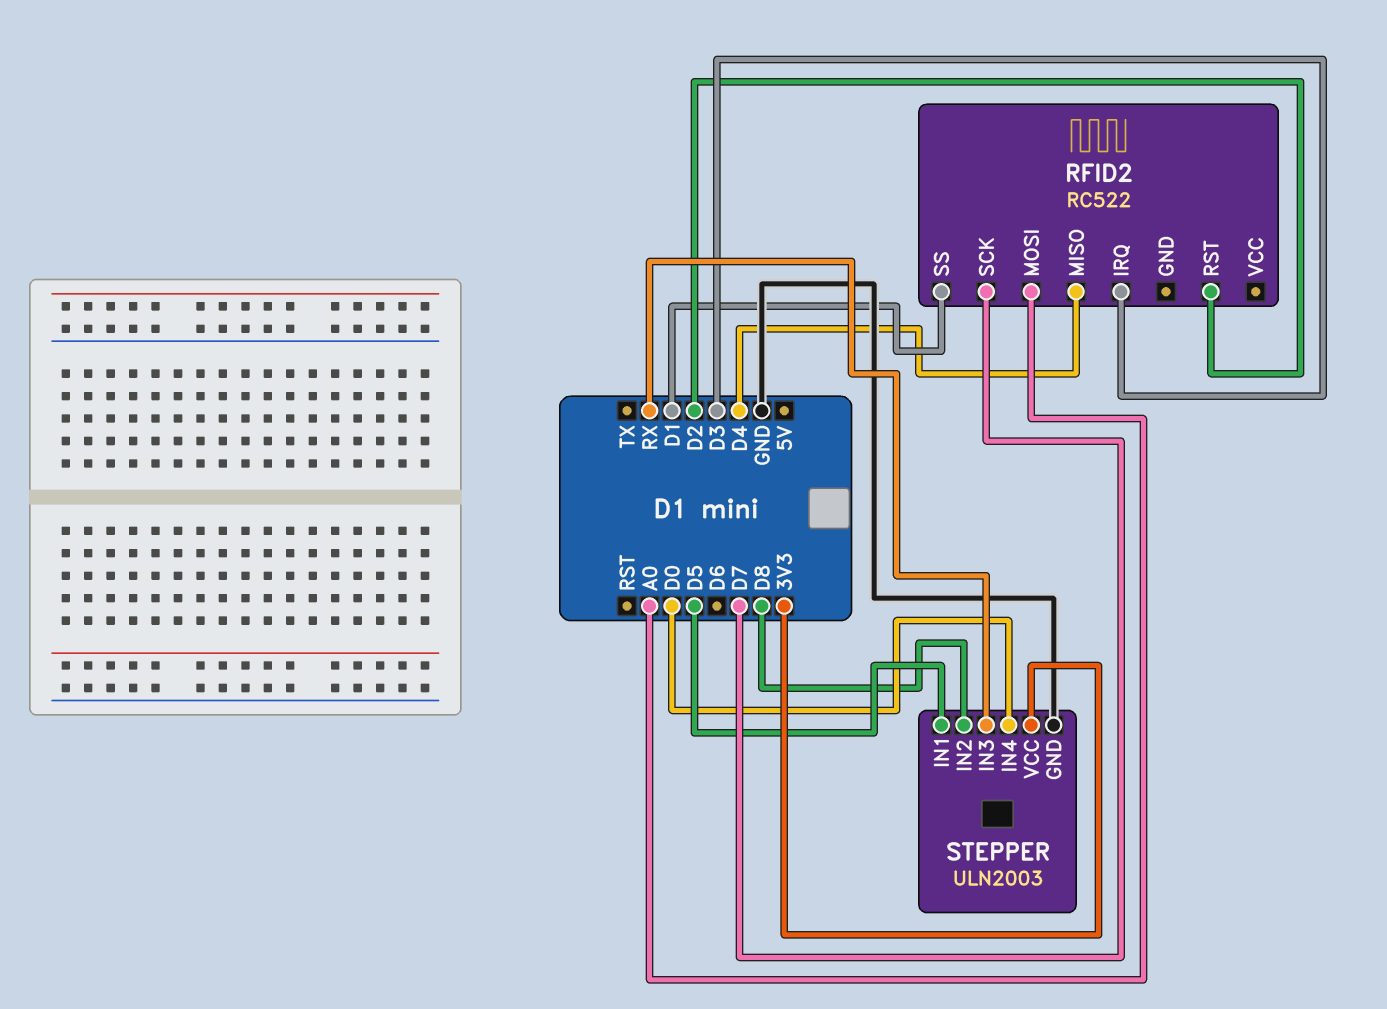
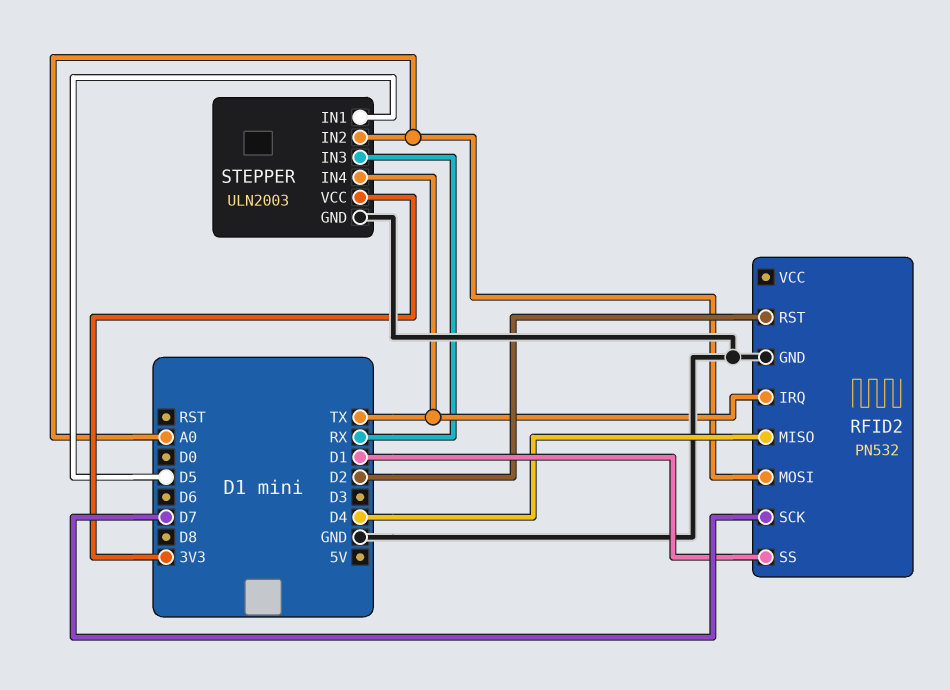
RFID2: RC522 -> PN532
RFID2 pin GND: none -> GND
RFID2 pin IRQ: D3 -> TX
STEPPER pin IN2: D8 -> A0
STEPPER pin IN4: D0 -> TX

